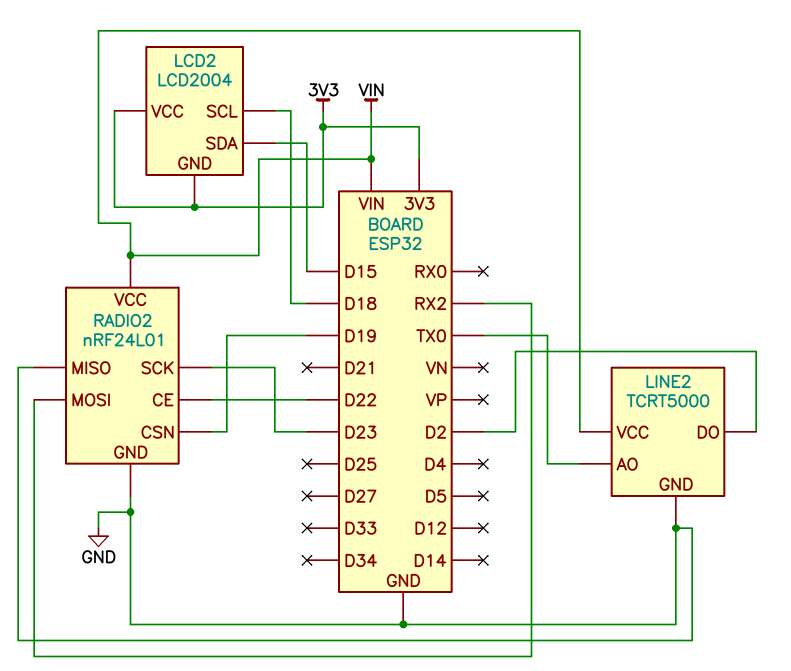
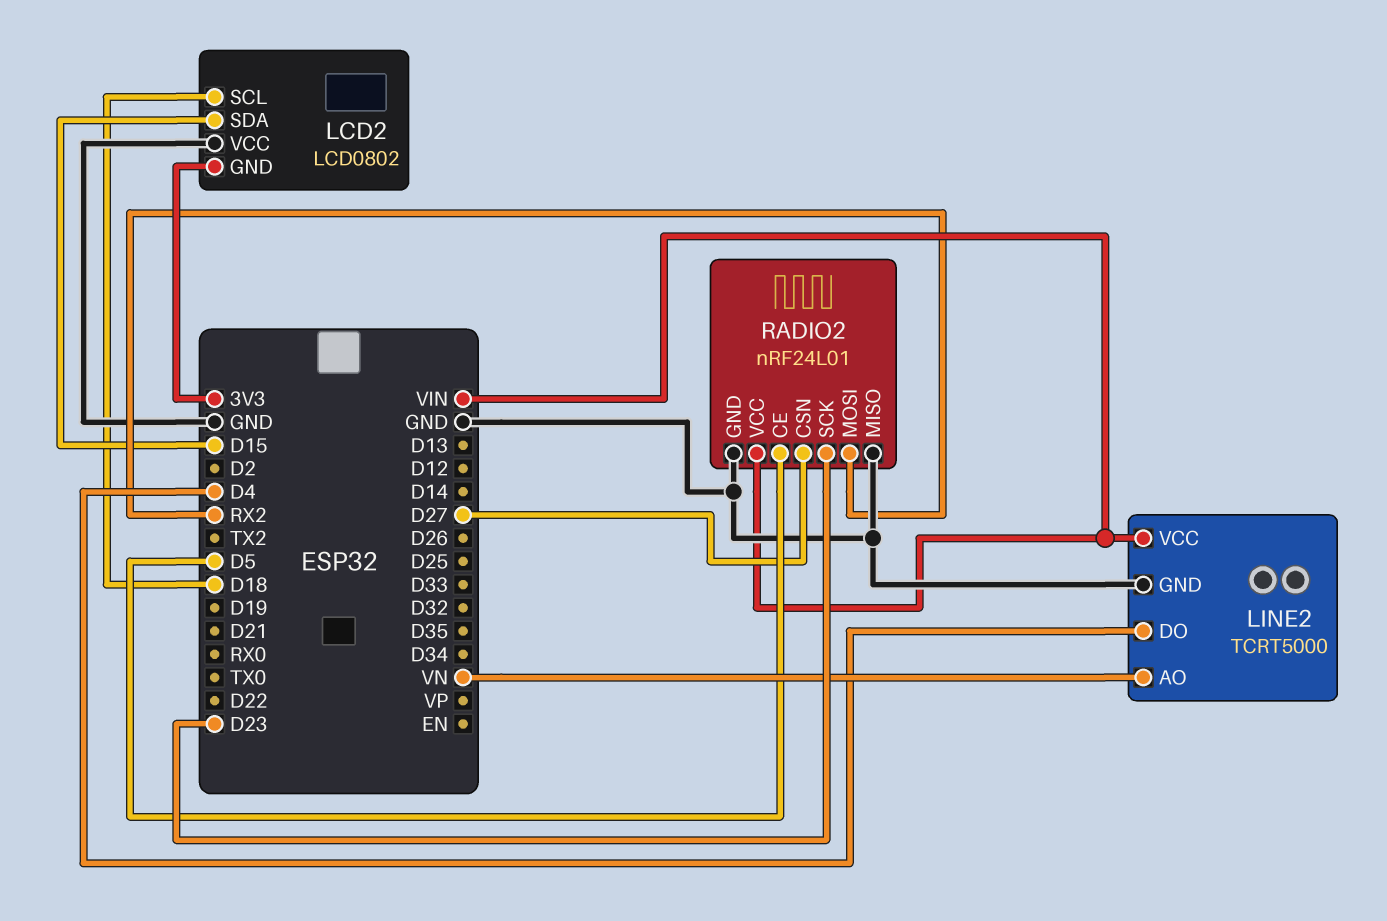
LCD2: LCD2004 -> LCD0802
LCD2 pin VCC: 3V3 -> GND
LINE2 pin AO: TX0 -> VN
LINE2 pin DO: D2 -> D4
RADIO2 pin CE: D22 -> D5
RADIO2 pin CSN: D19 -> D27

